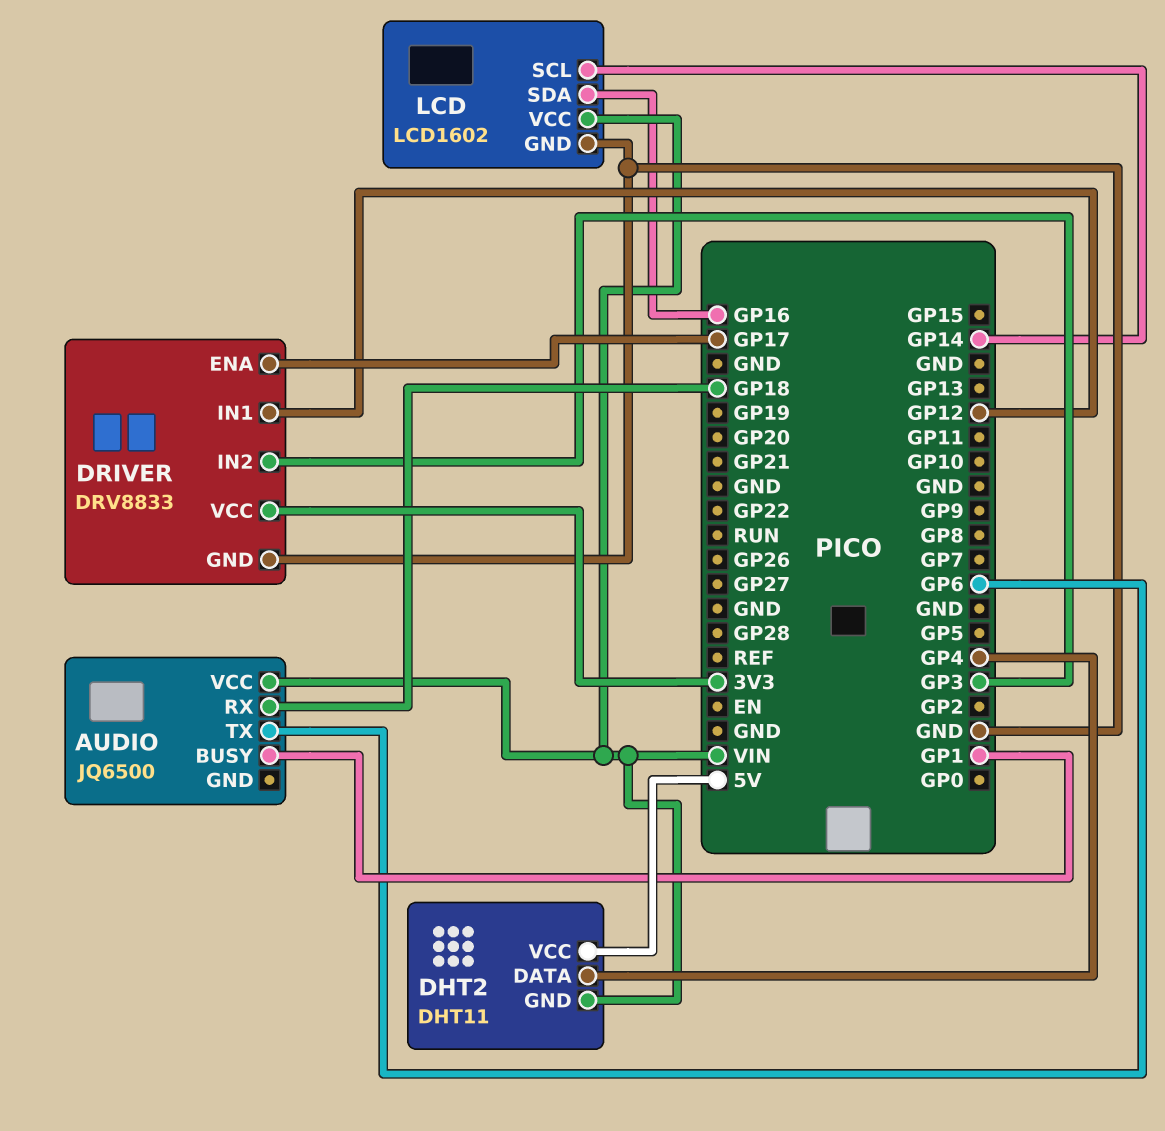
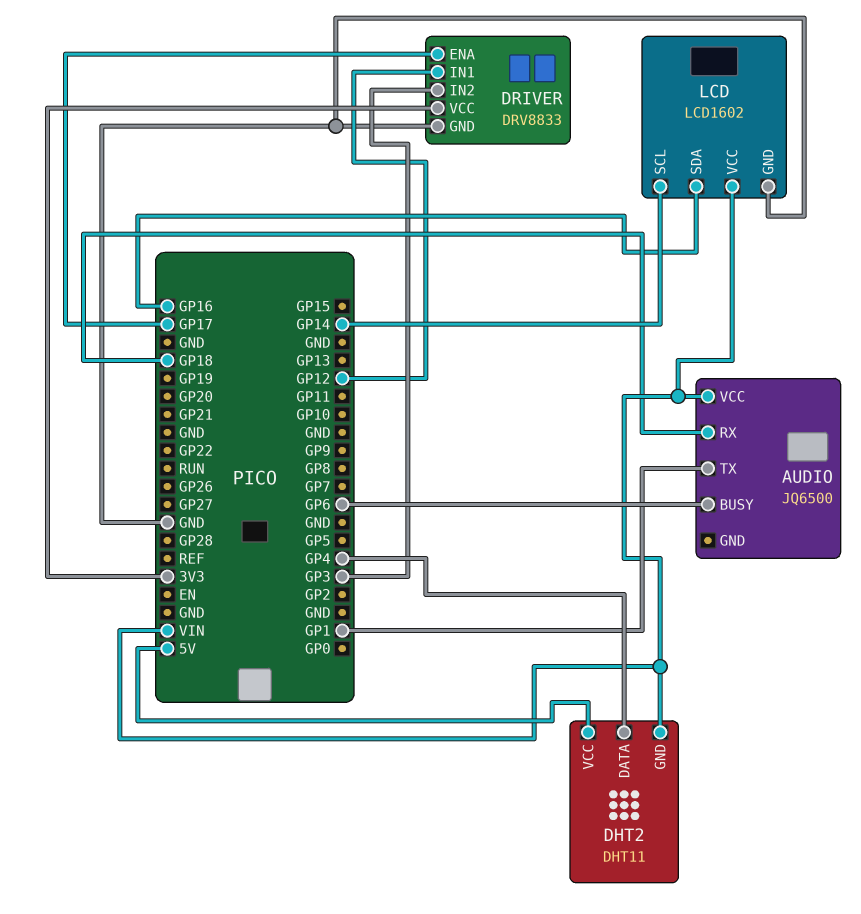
AUDIO pin BUSY: GP1 -> GP6
AUDIO pin TX: GP6 -> GP1

